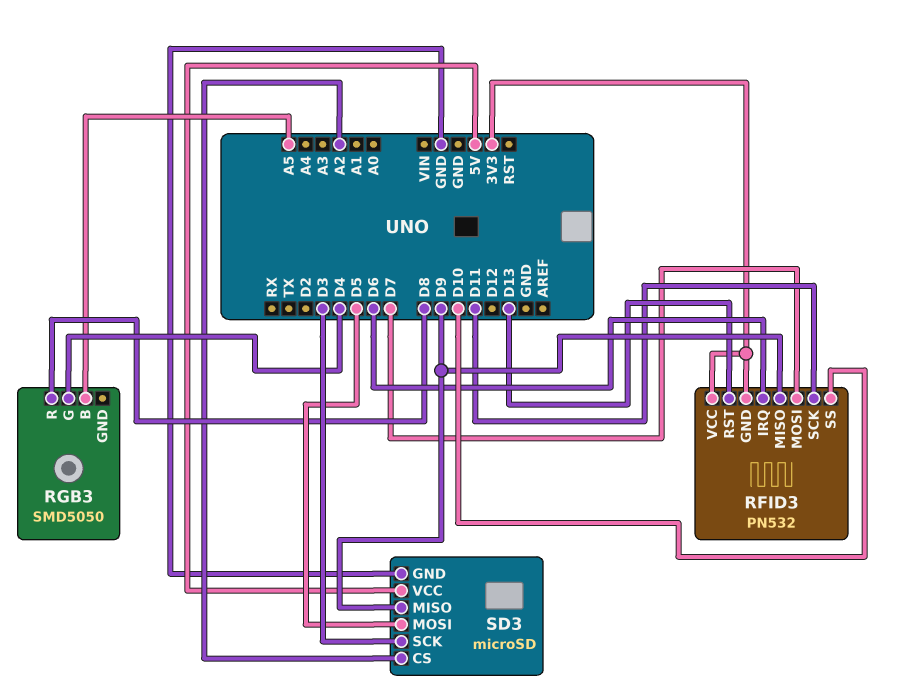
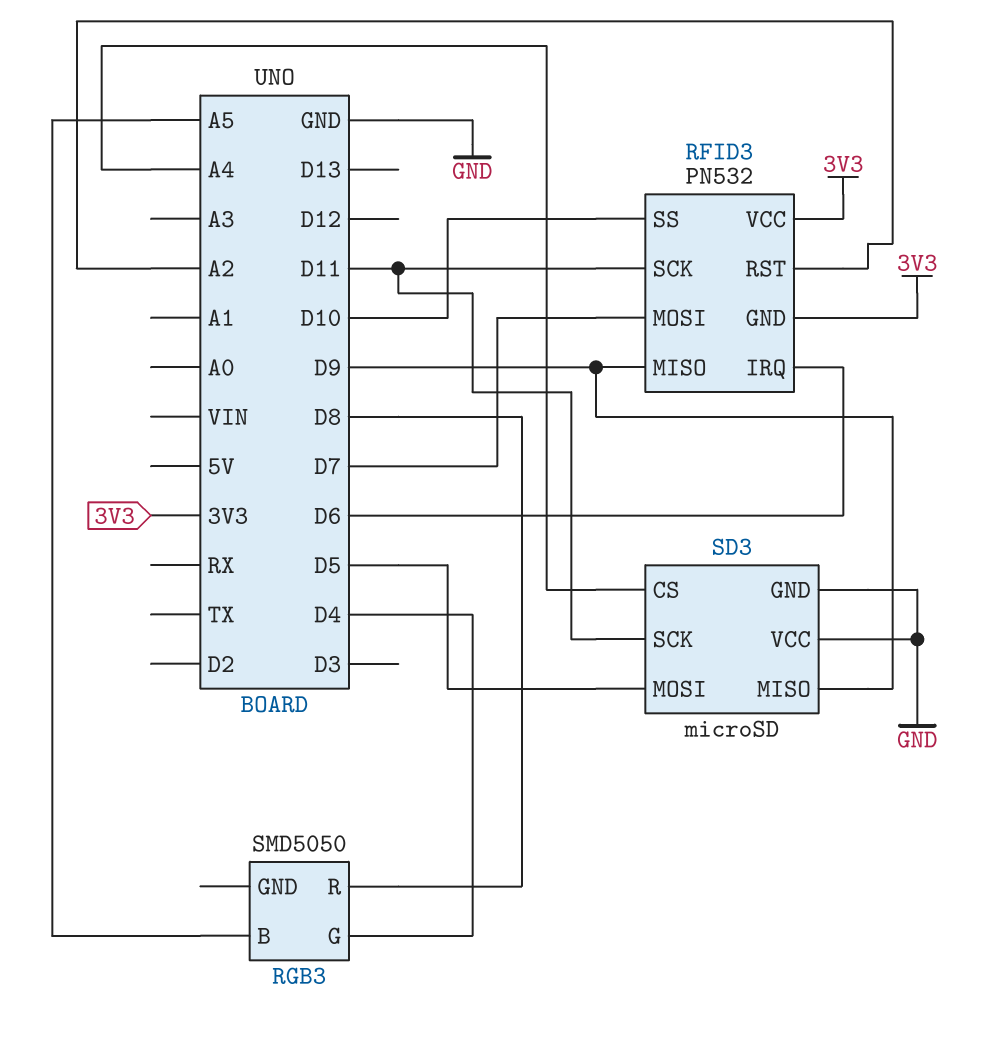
RFID3 pin RST: D13 -> A2
SD3 pin CS: A2 -> A4
SD3 pin SCK: D3 -> D11
SD3 pin VCC: 5V -> GND

